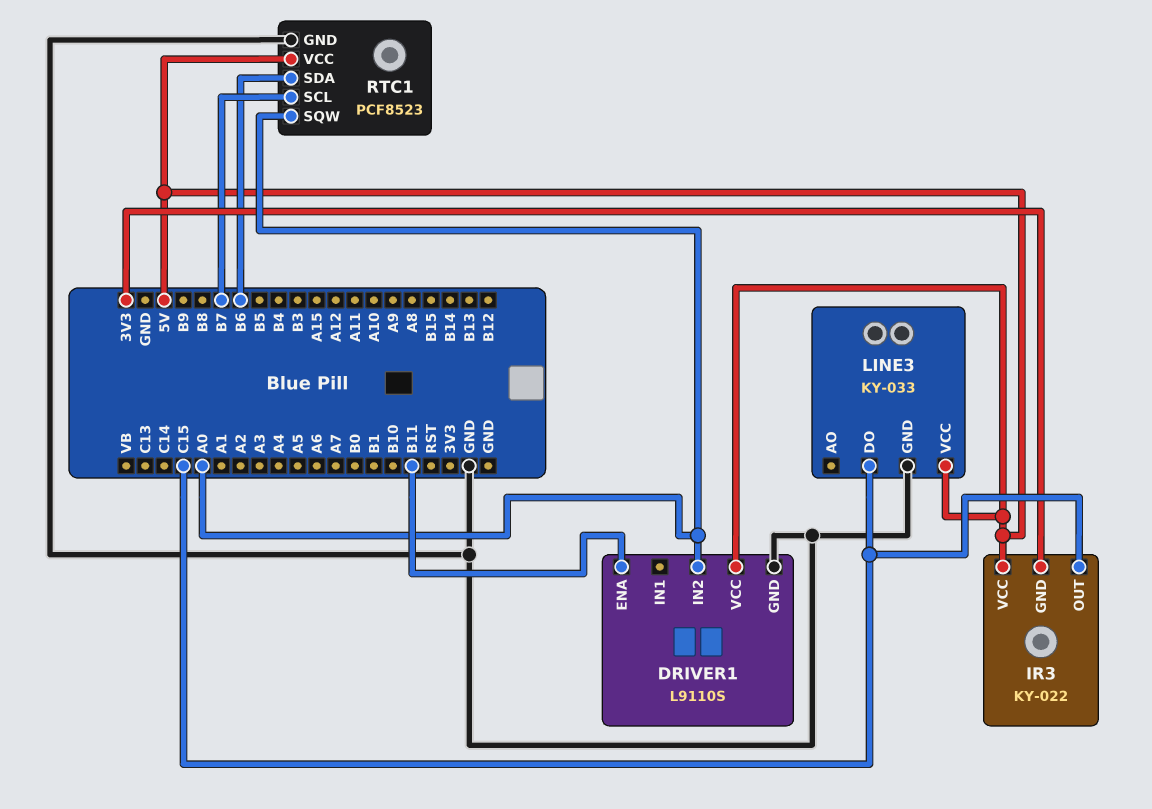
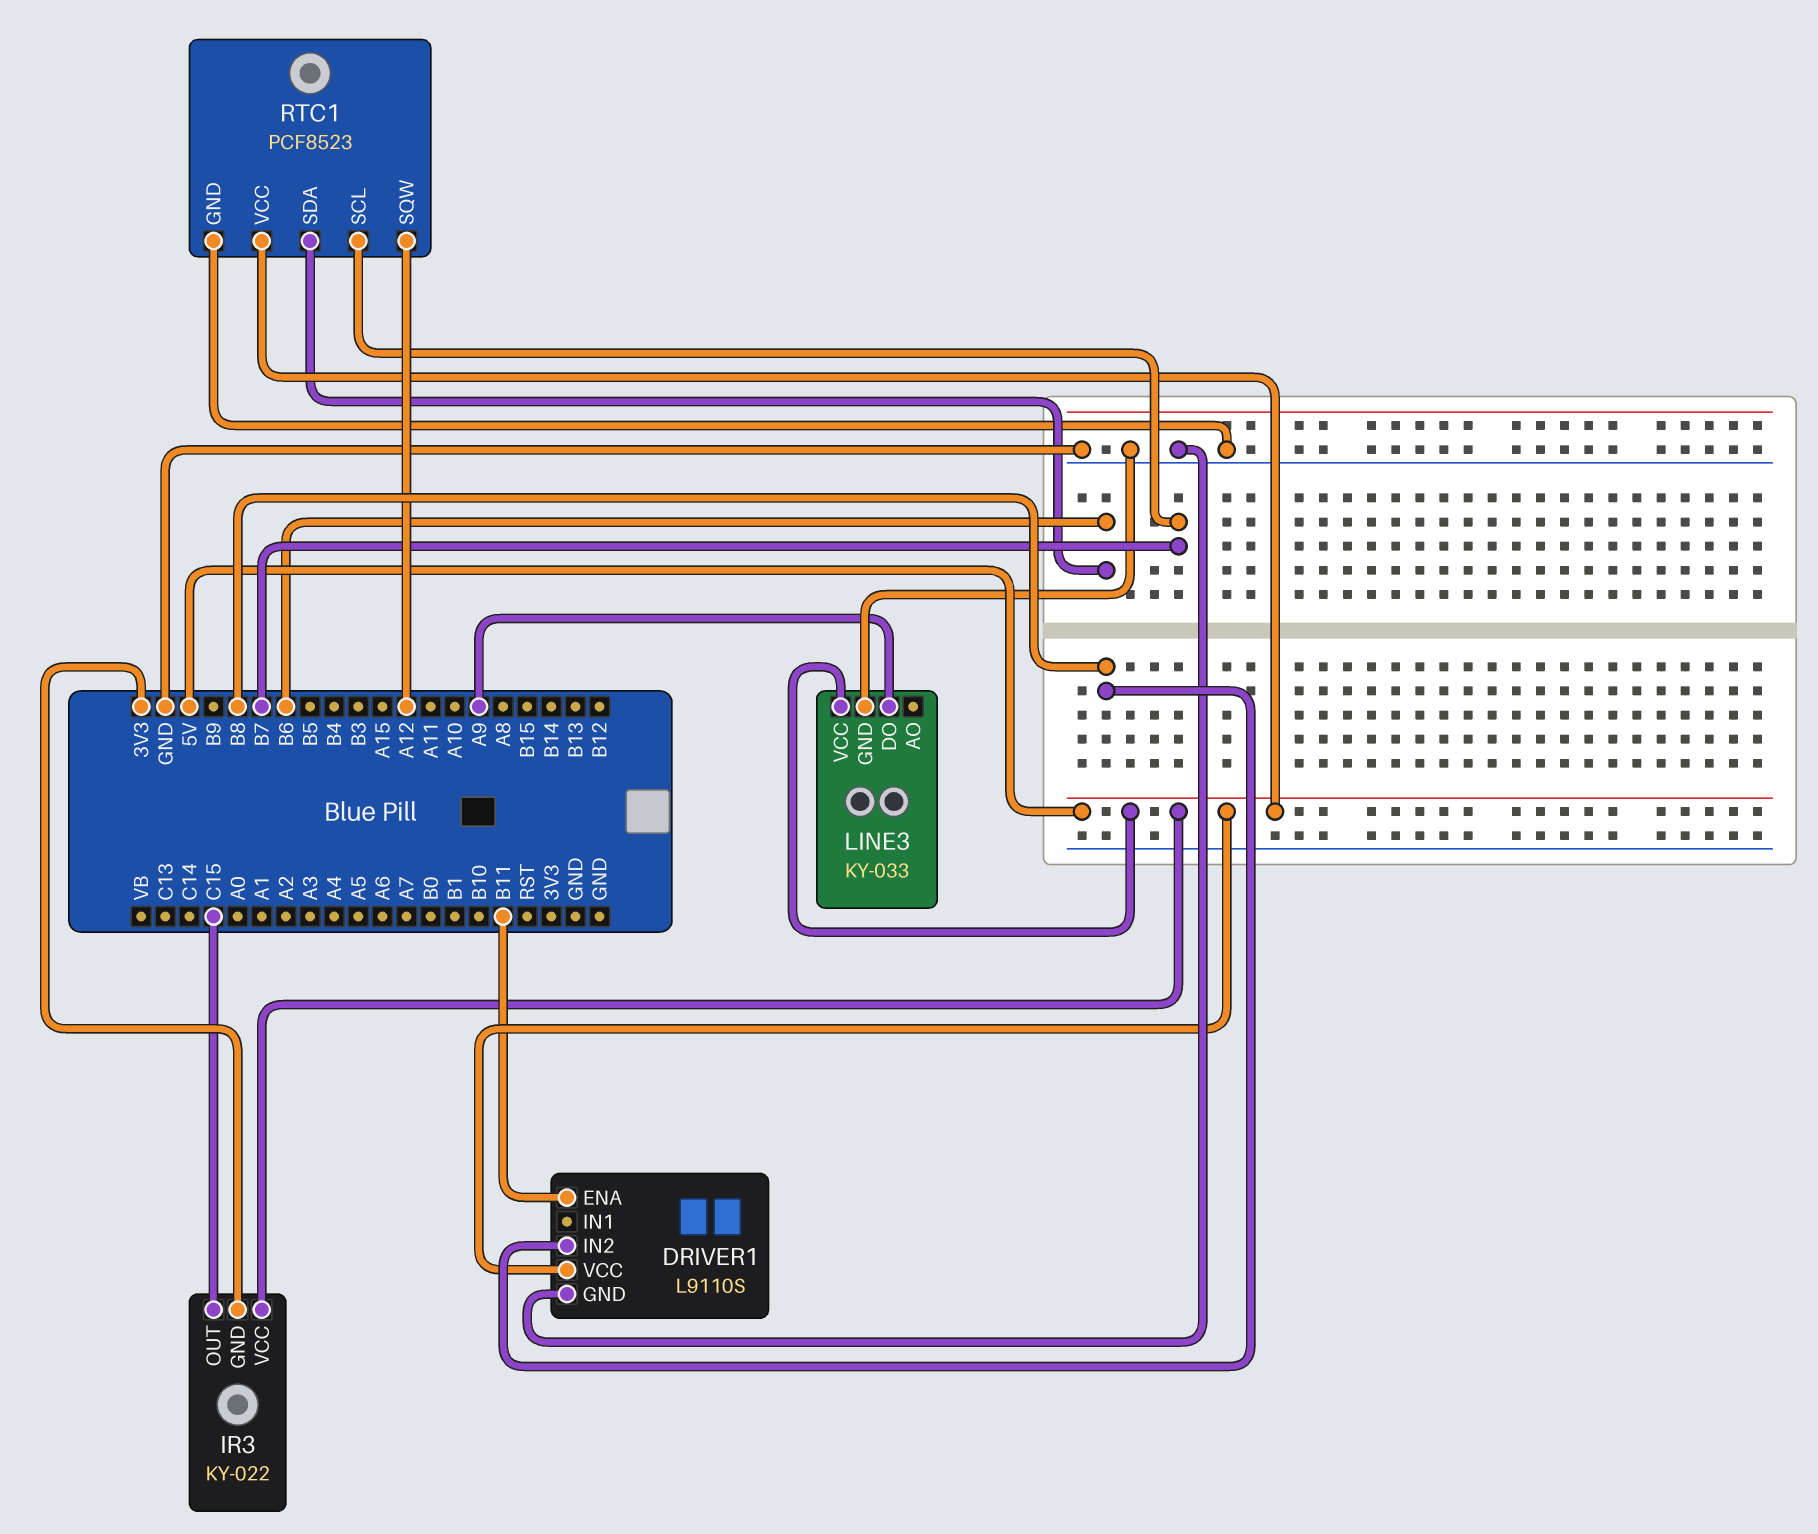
DRIVER1 pin IN2: A0 -> B8
LINE3 pin DO: C15 -> A9
RTC1 pin SQW: A0 -> A12

